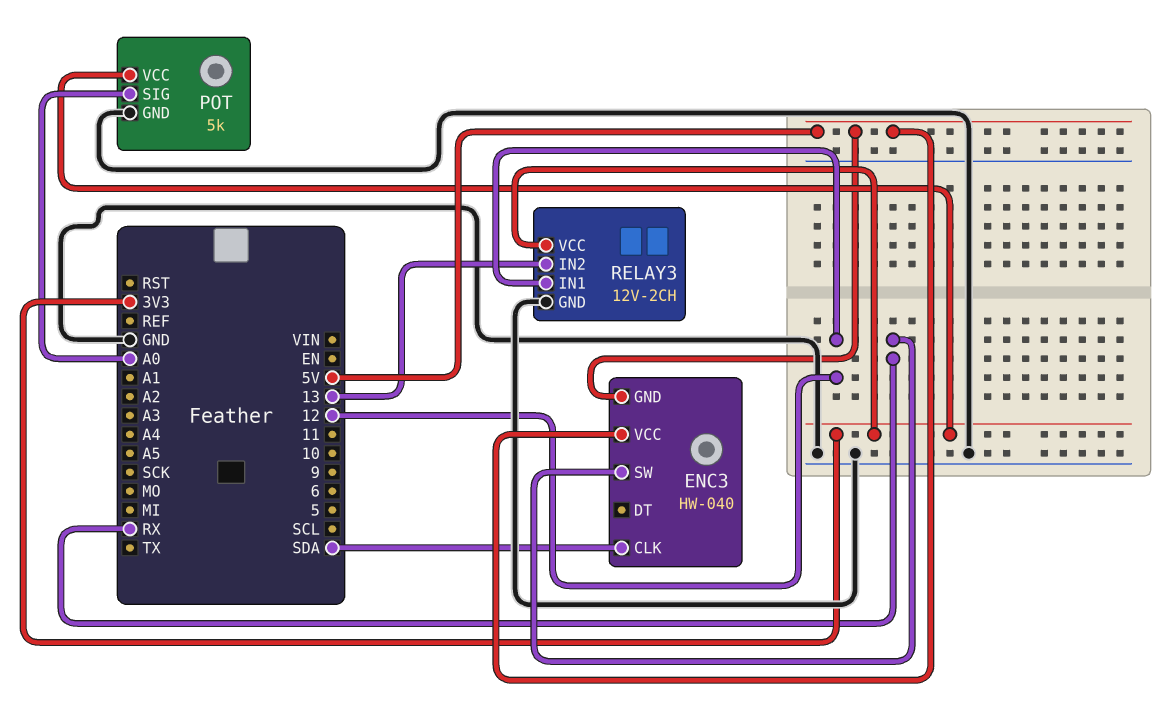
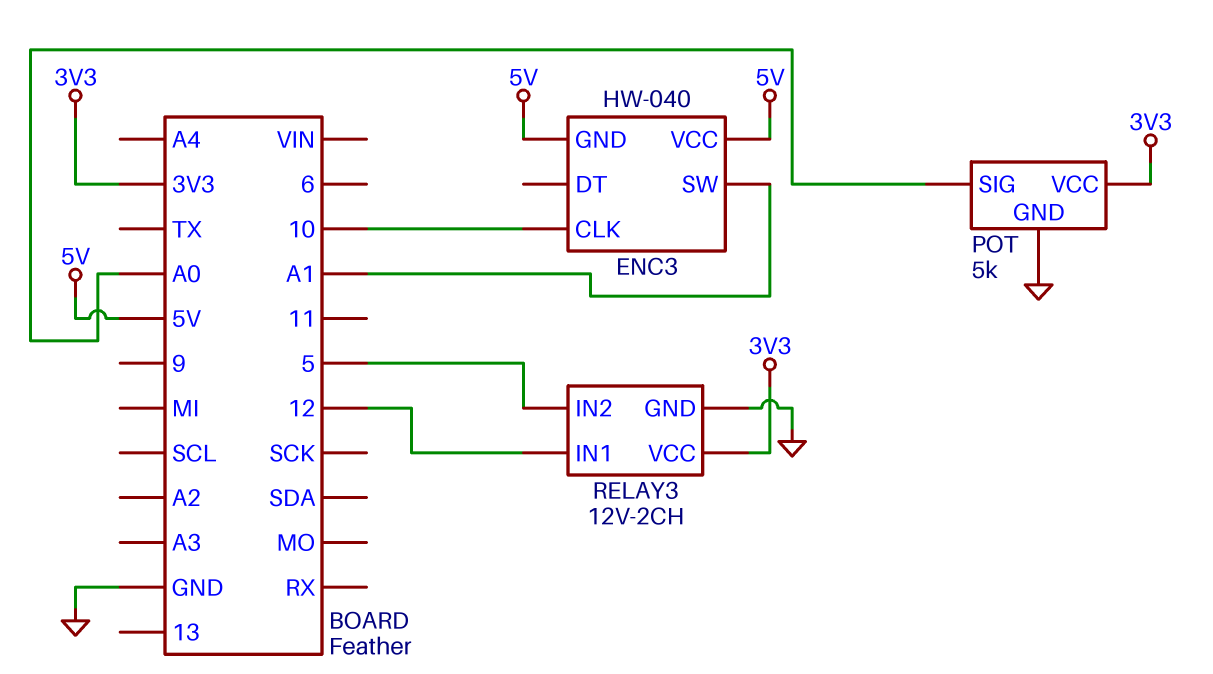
ENC3 pin CLK: SDA -> 10
ENC3 pin SW: RX -> A1
RELAY3 pin IN2: 13 -> 5

